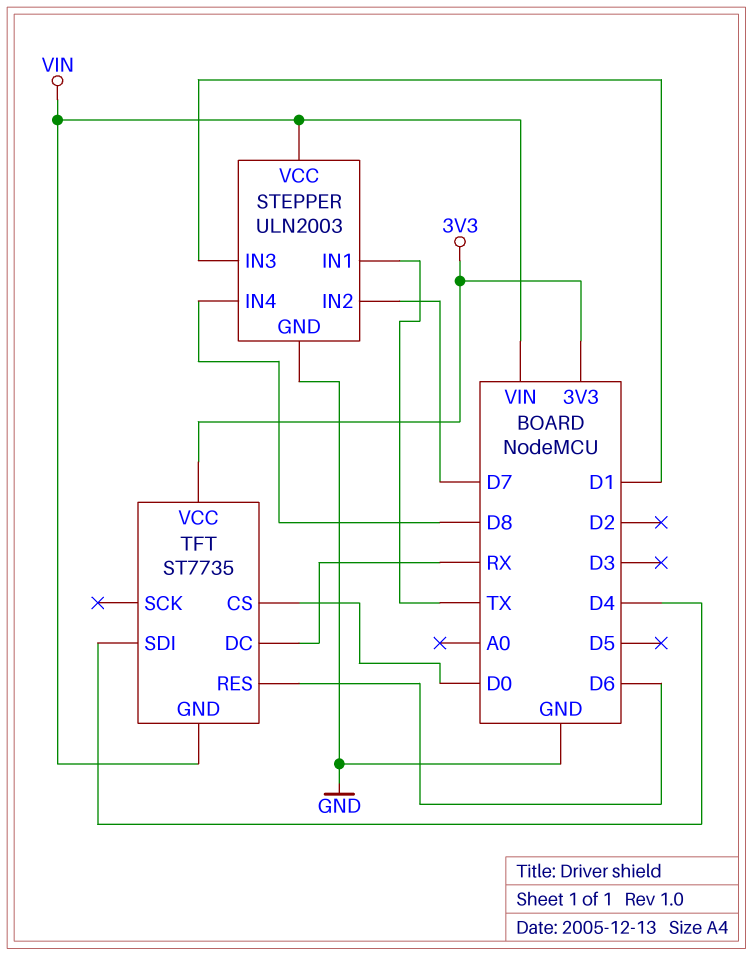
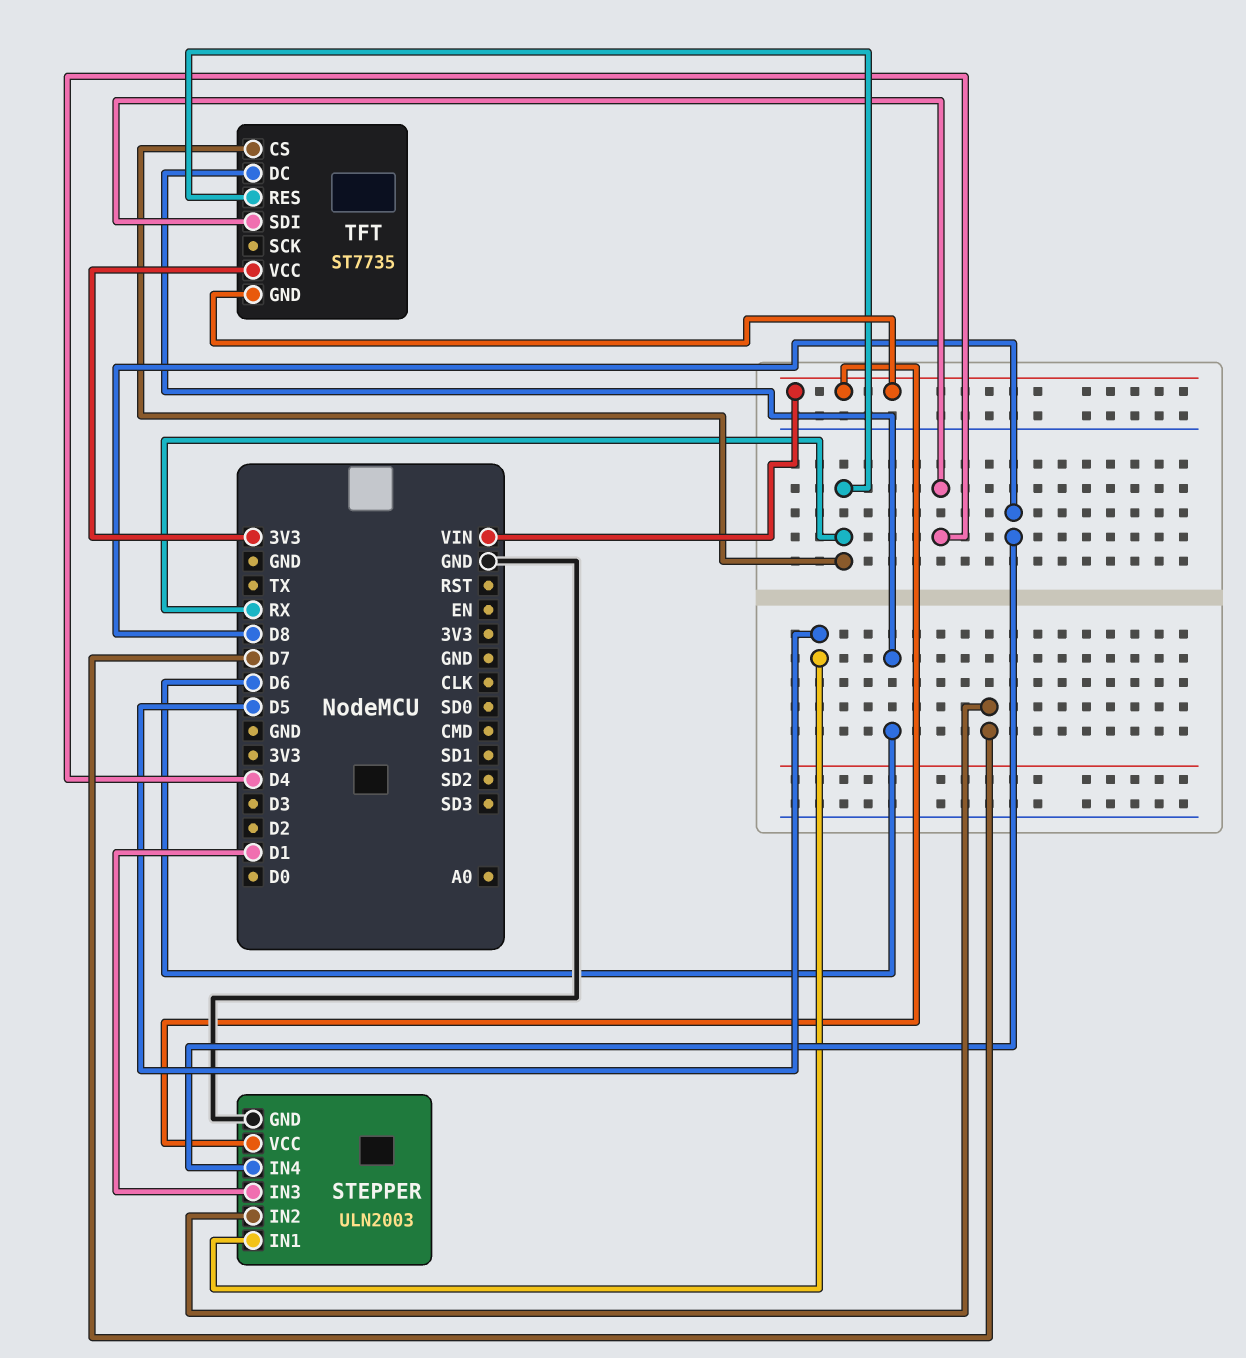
STEPPER pin IN1: TX -> D5
TFT pin CS: D0 -> RX
TFT pin DC: RX -> D6
TFT pin RES: D6 -> RX

